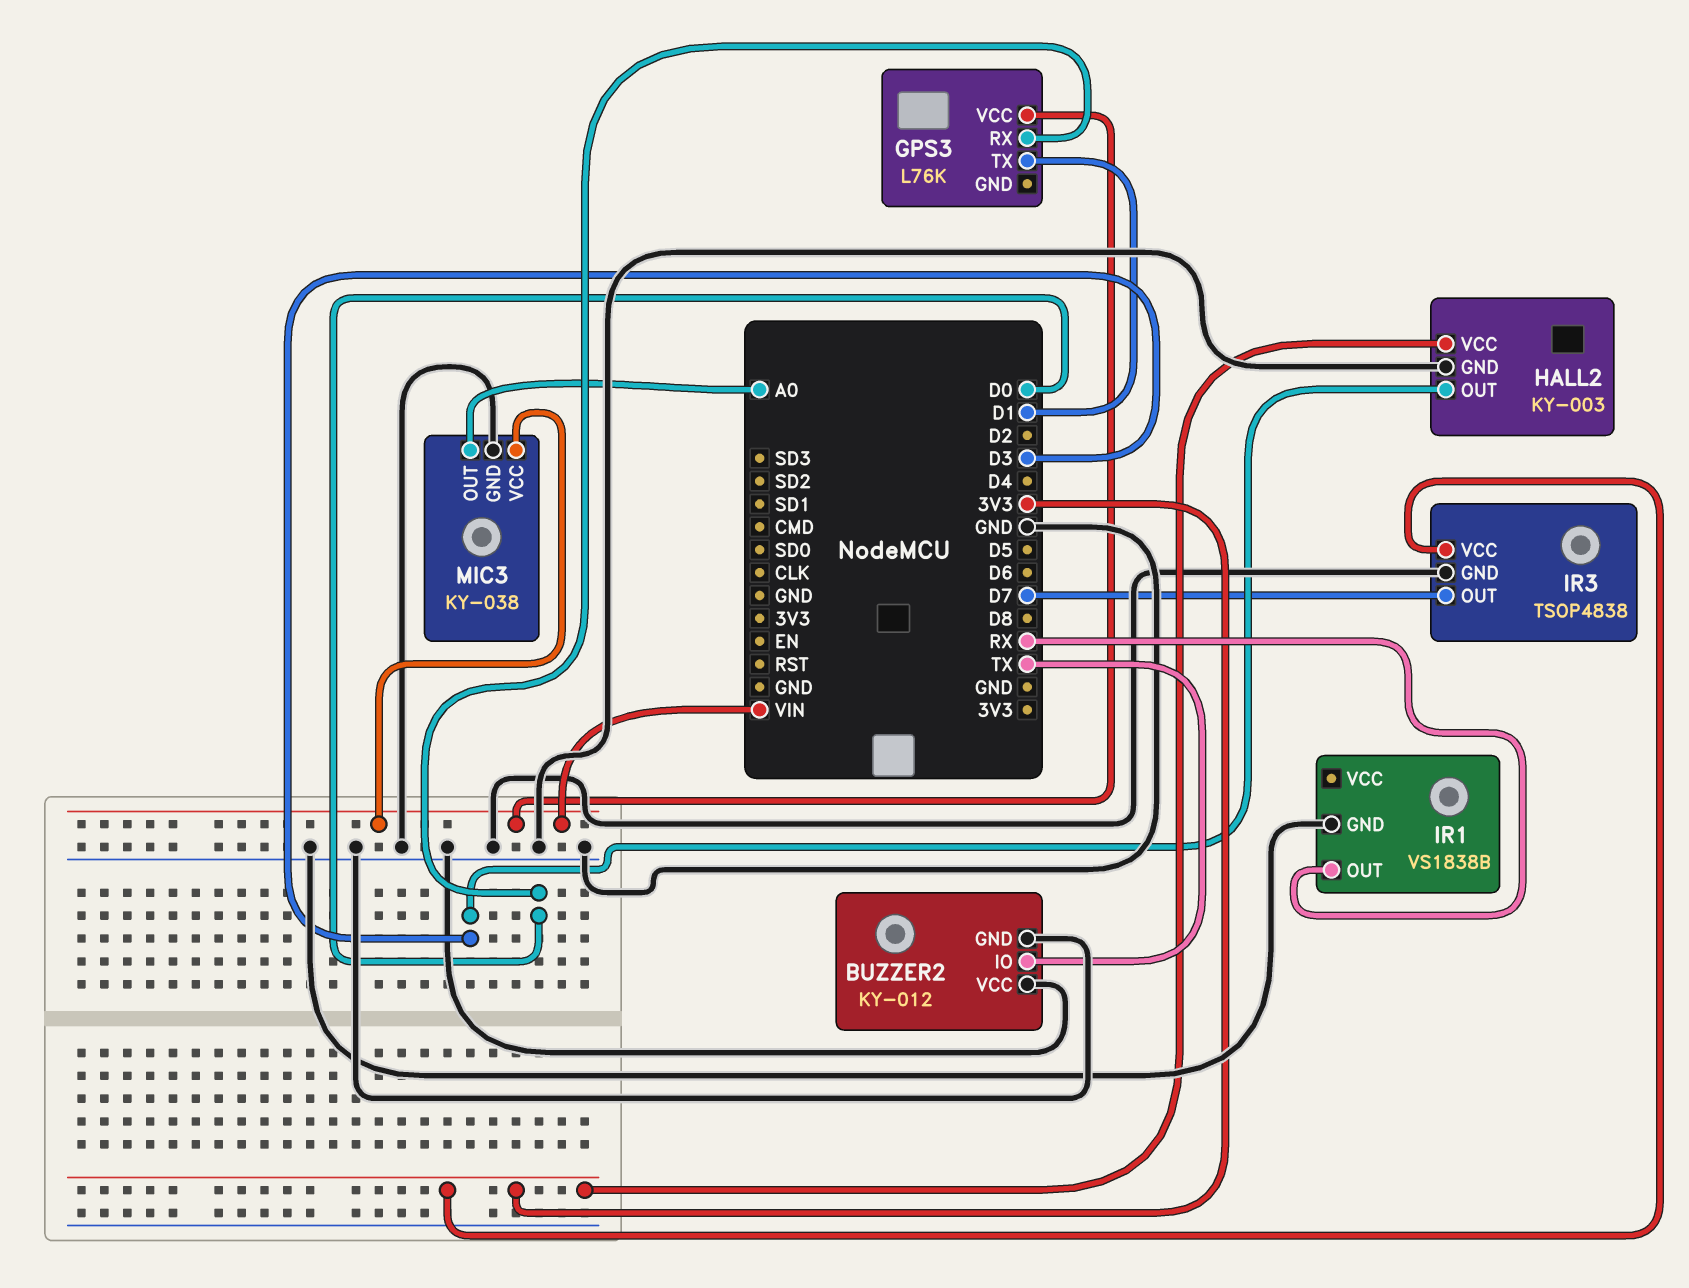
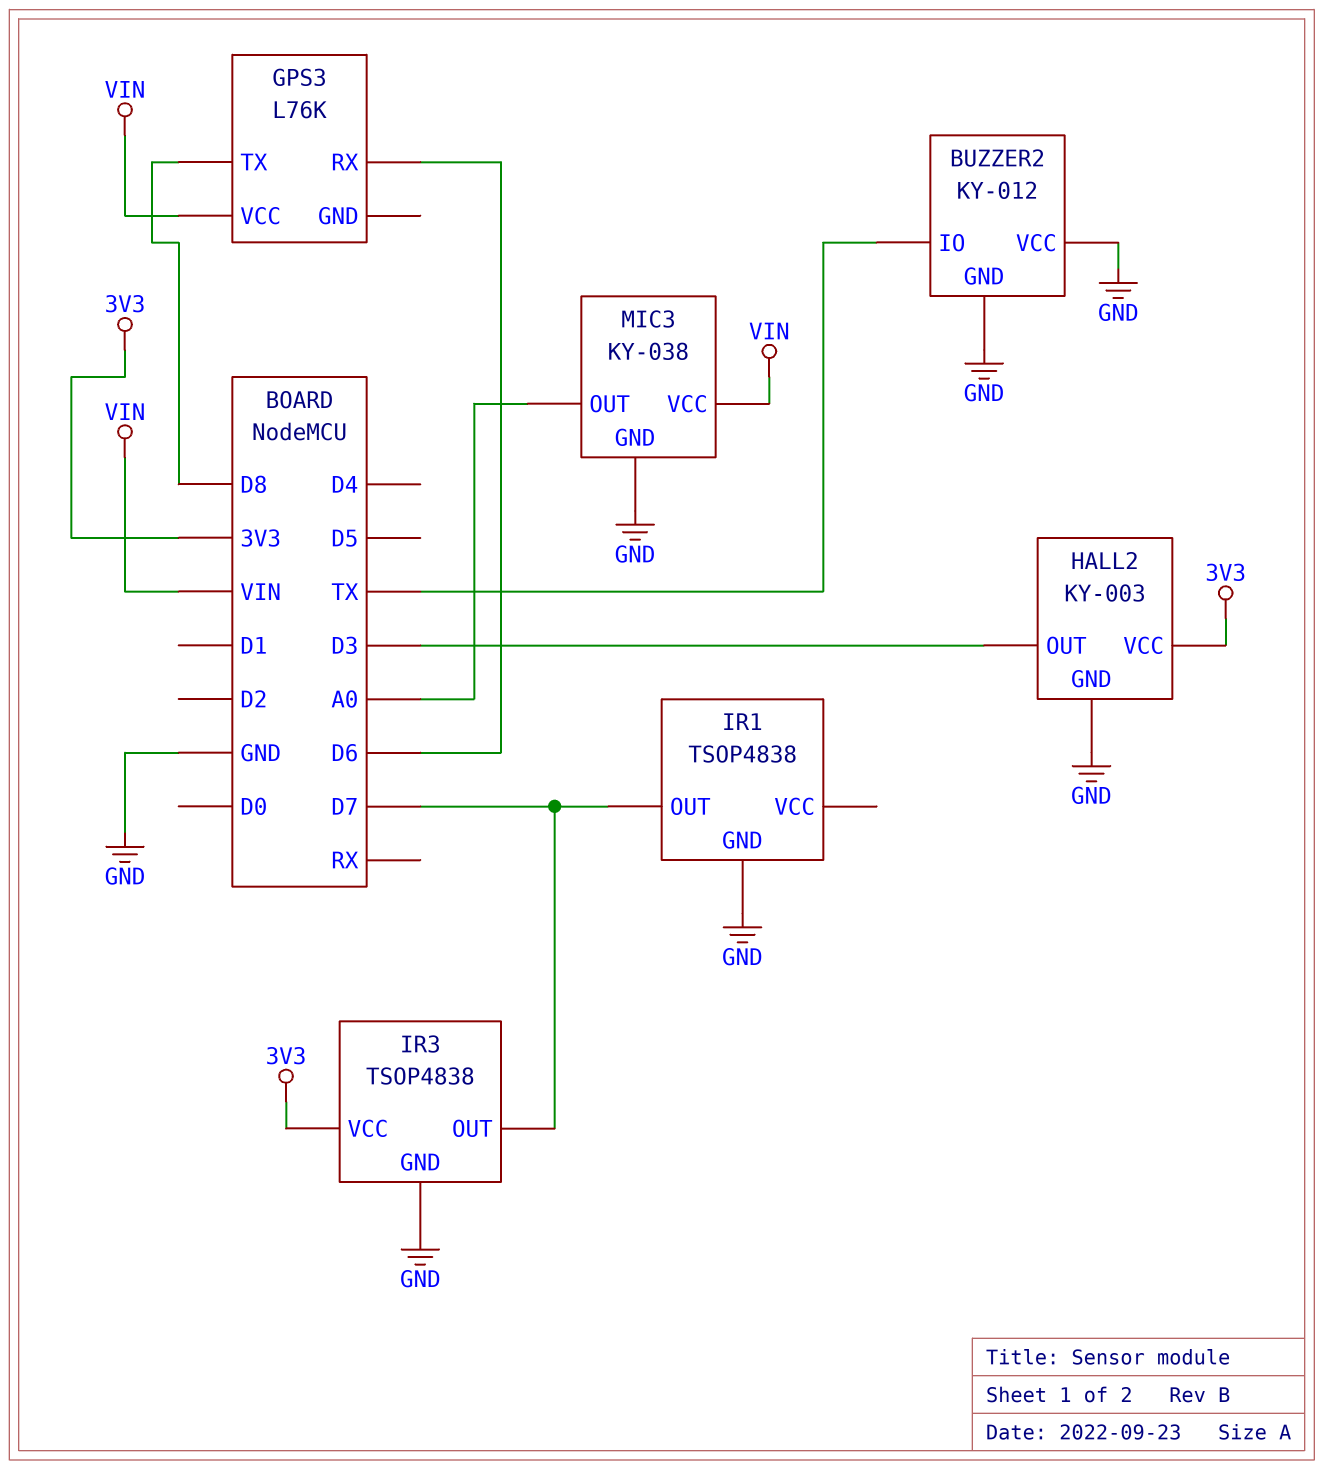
GPS3 pin RX: D0 -> D6
GPS3 pin TX: D1 -> D8
IR1: VS1838B -> TSOP4838
IR1 pin OUT: RX -> D7

